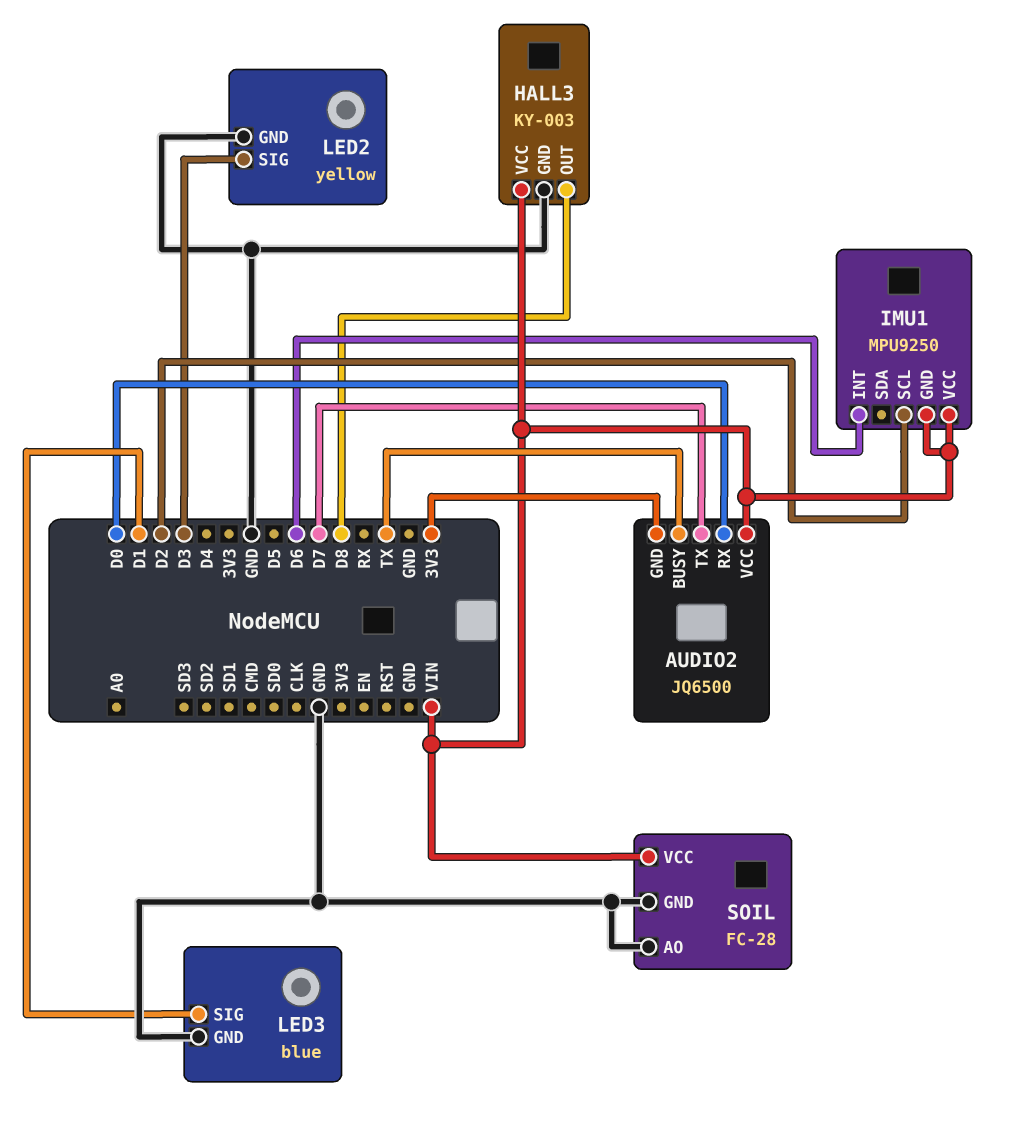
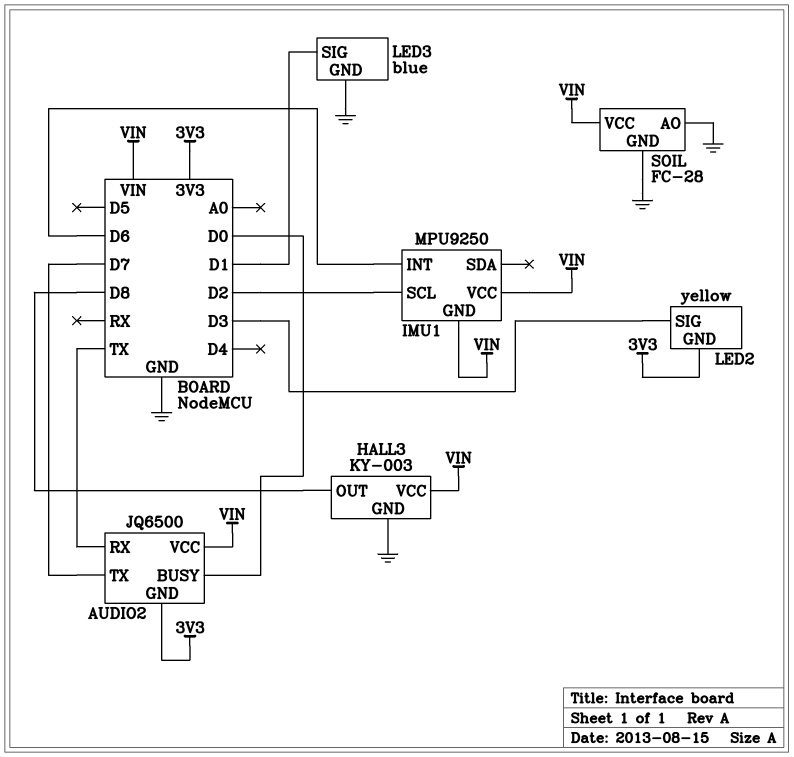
AUDIO2 pin BUSY: TX -> D0
AUDIO2 pin RX: D0 -> TX
LED2 pin GND: GND -> 3V3

